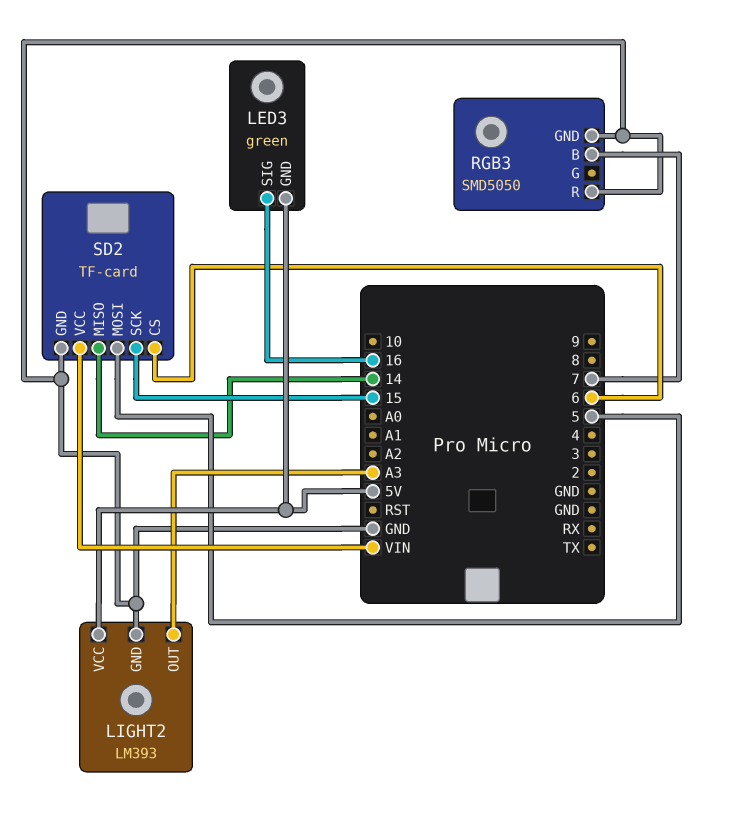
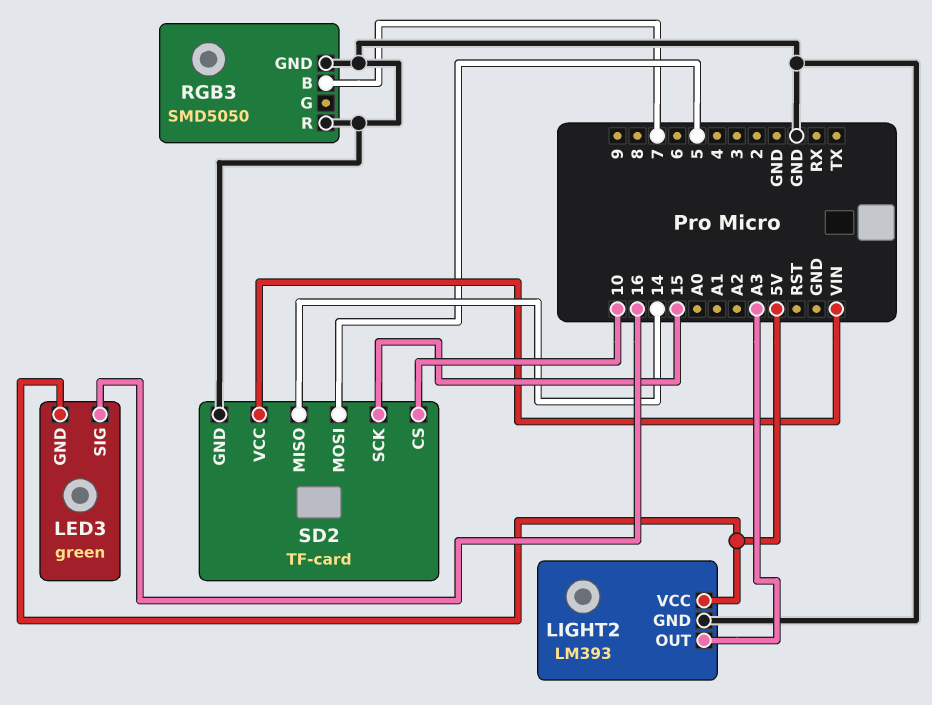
SD2 pin CS: 6 -> 10

